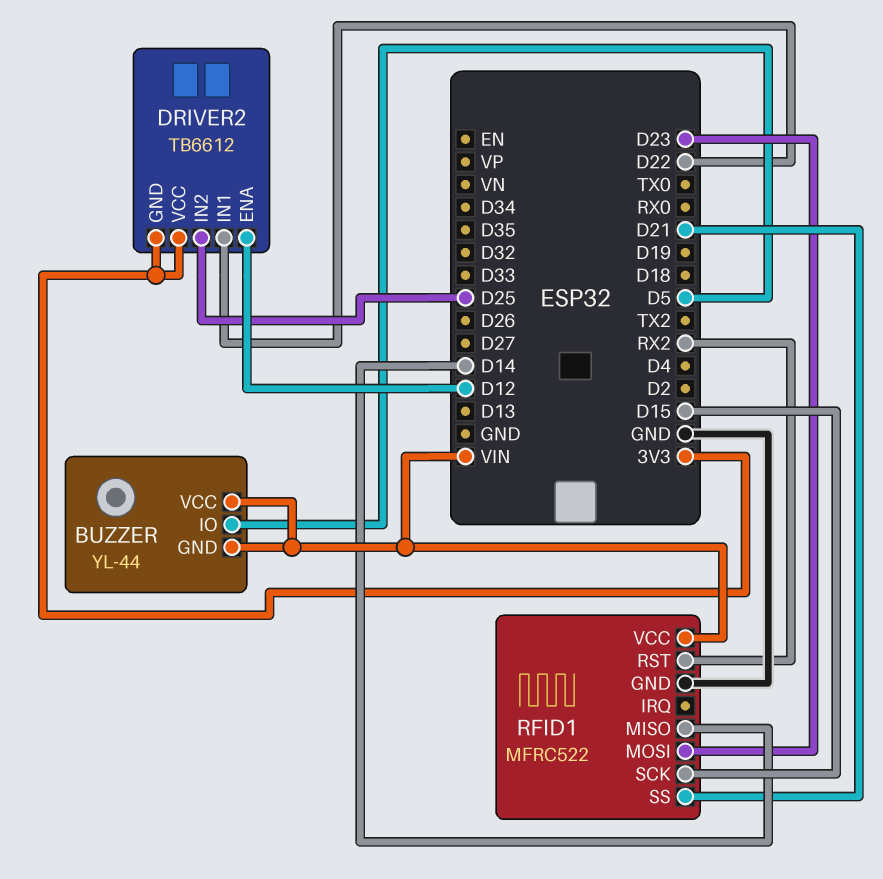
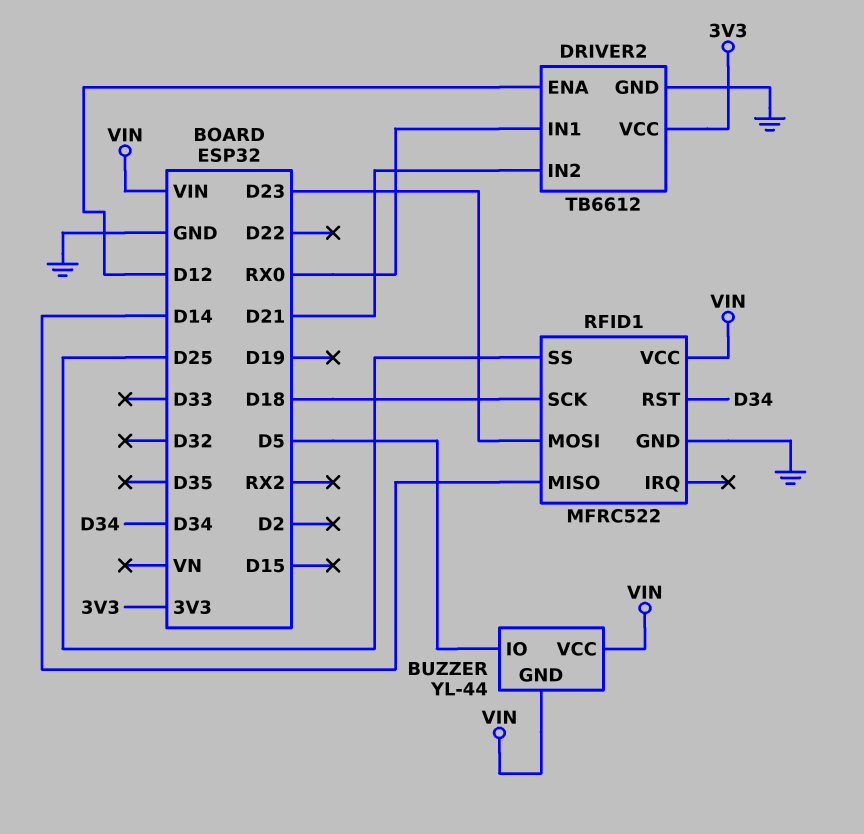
DRIVER2 pin GND: 3V3 -> GND
DRIVER2 pin IN1: D22 -> RX0
DRIVER2 pin IN2: D25 -> D21
RFID1 pin RST: RX2 -> D34
RFID1 pin SCK: D15 -> D18
RFID1 pin SS: D21 -> D25

